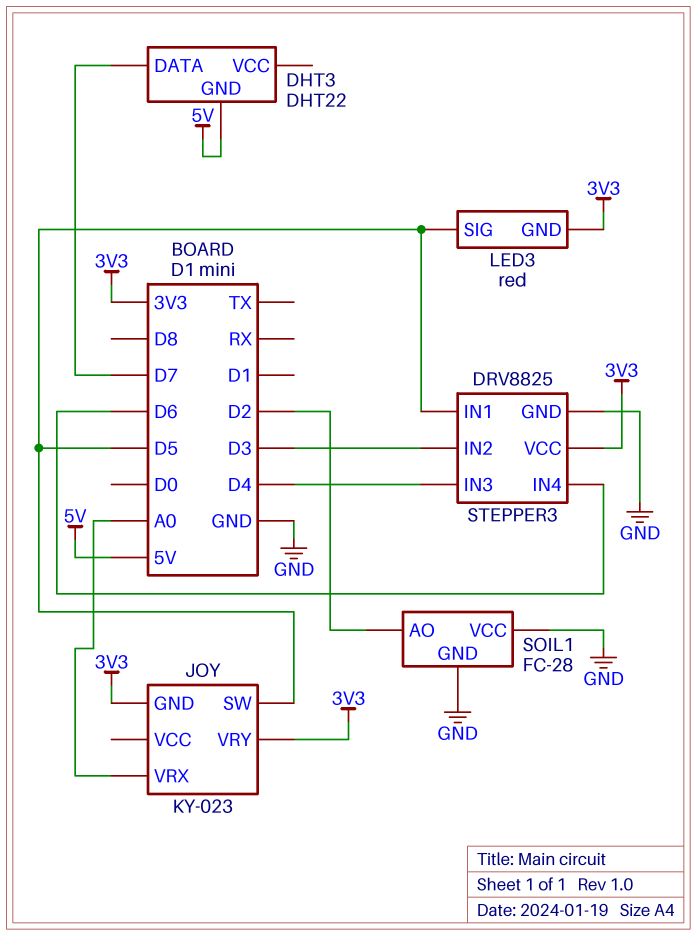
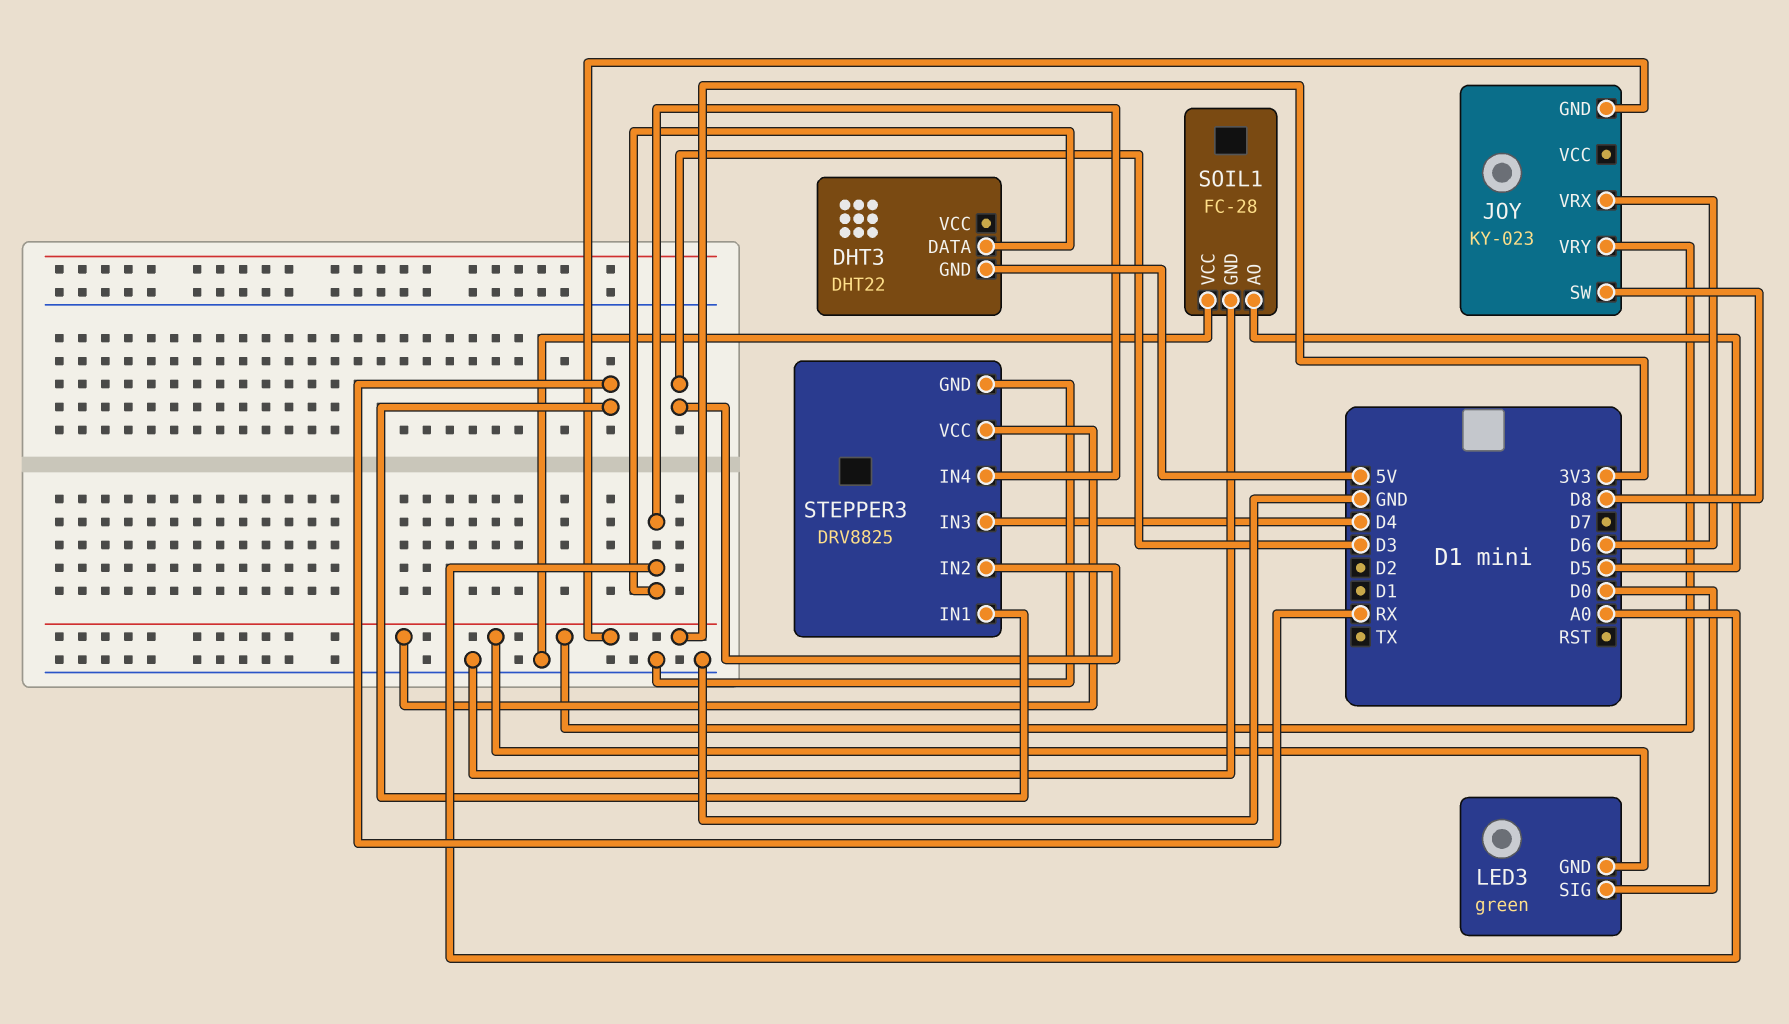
DHT3 pin DATA: D7 -> A0
JOY pin SW: D5 -> D8
JOY pin VRX: A0 -> D6
LED3: red -> green
LED3 pin SIG: D5 -> D0
SOIL1 pin AO: D2 -> D5
STEPPER3 pin IN1: D5 -> RX
STEPPER3 pin IN4: D6 -> A0

